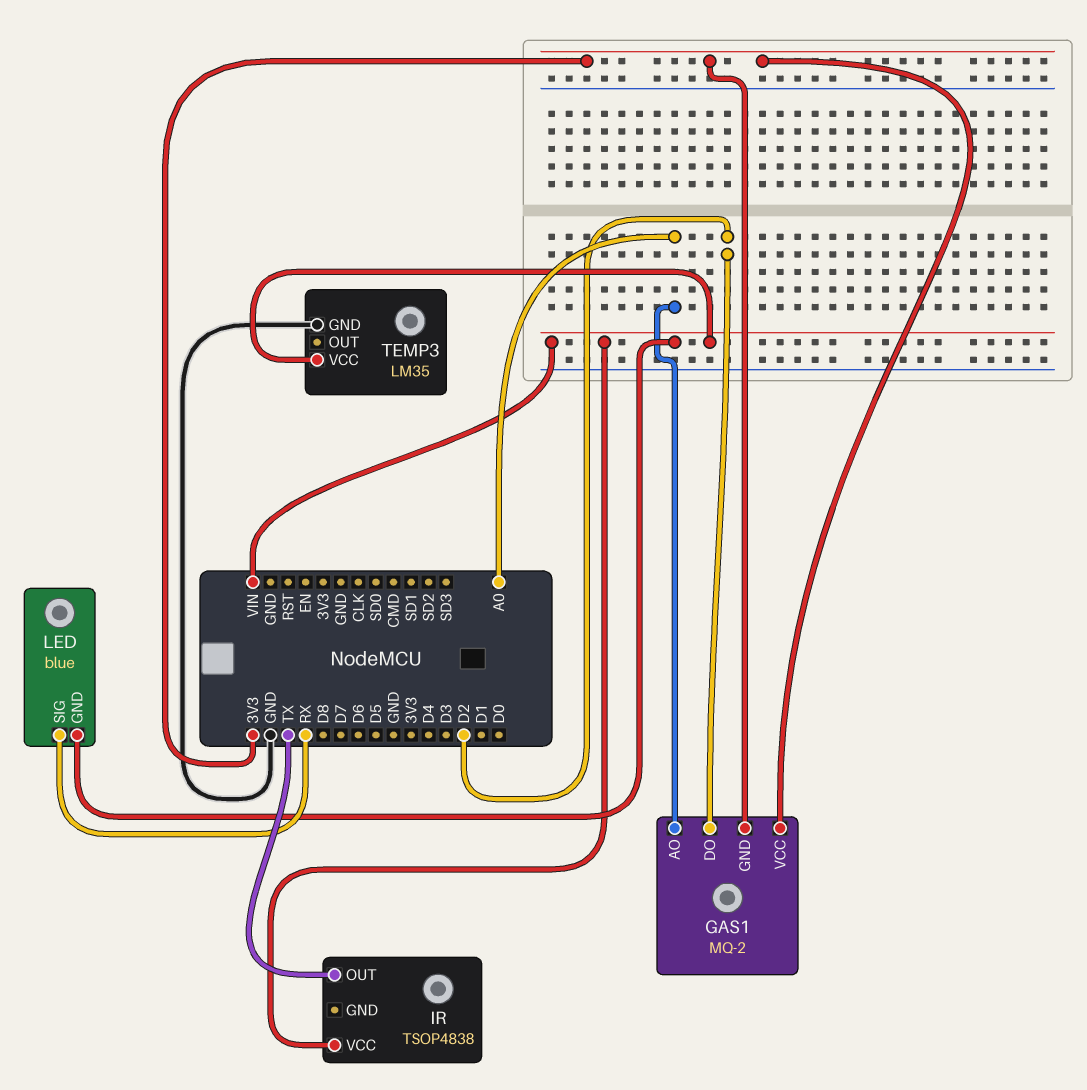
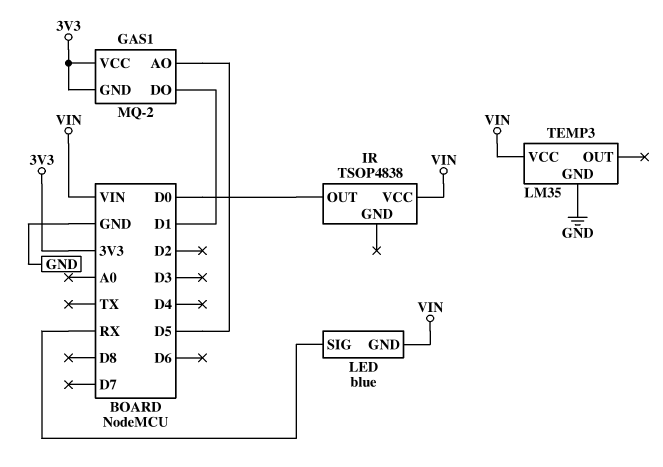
GAS1 pin AO: A0 -> D5
GAS1 pin DO: D2 -> D1
IR pin OUT: TX -> D0

